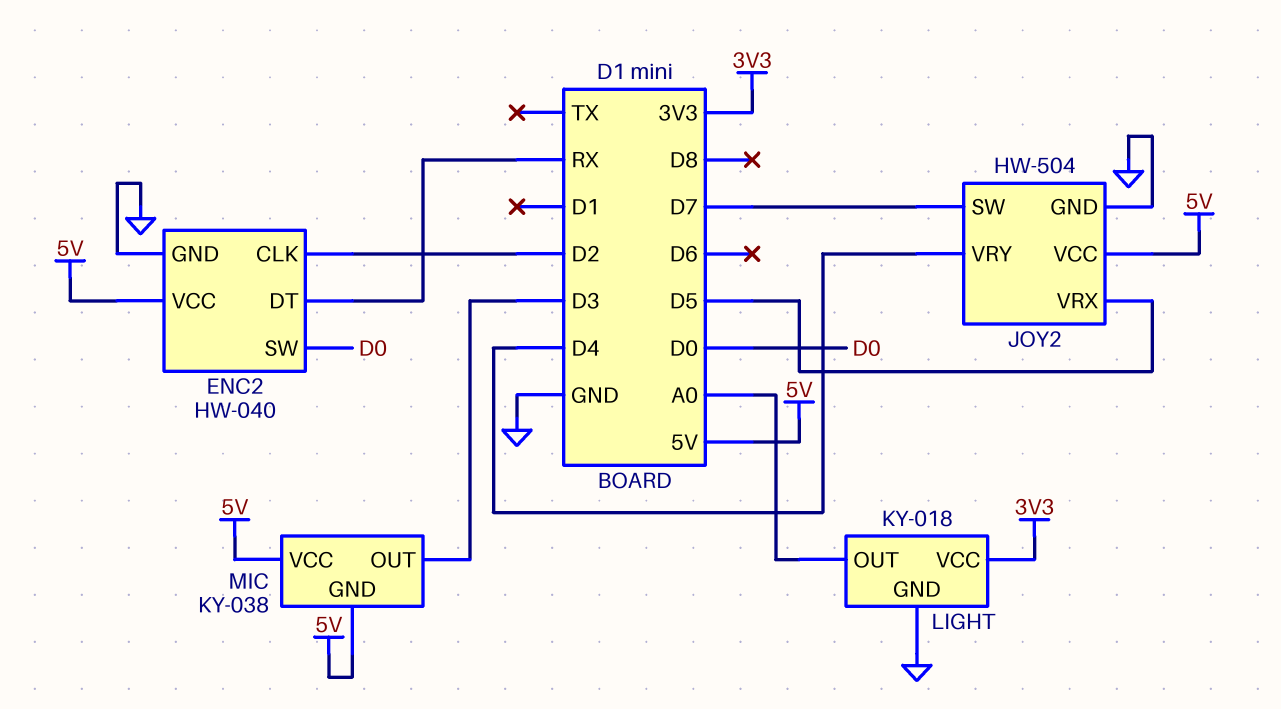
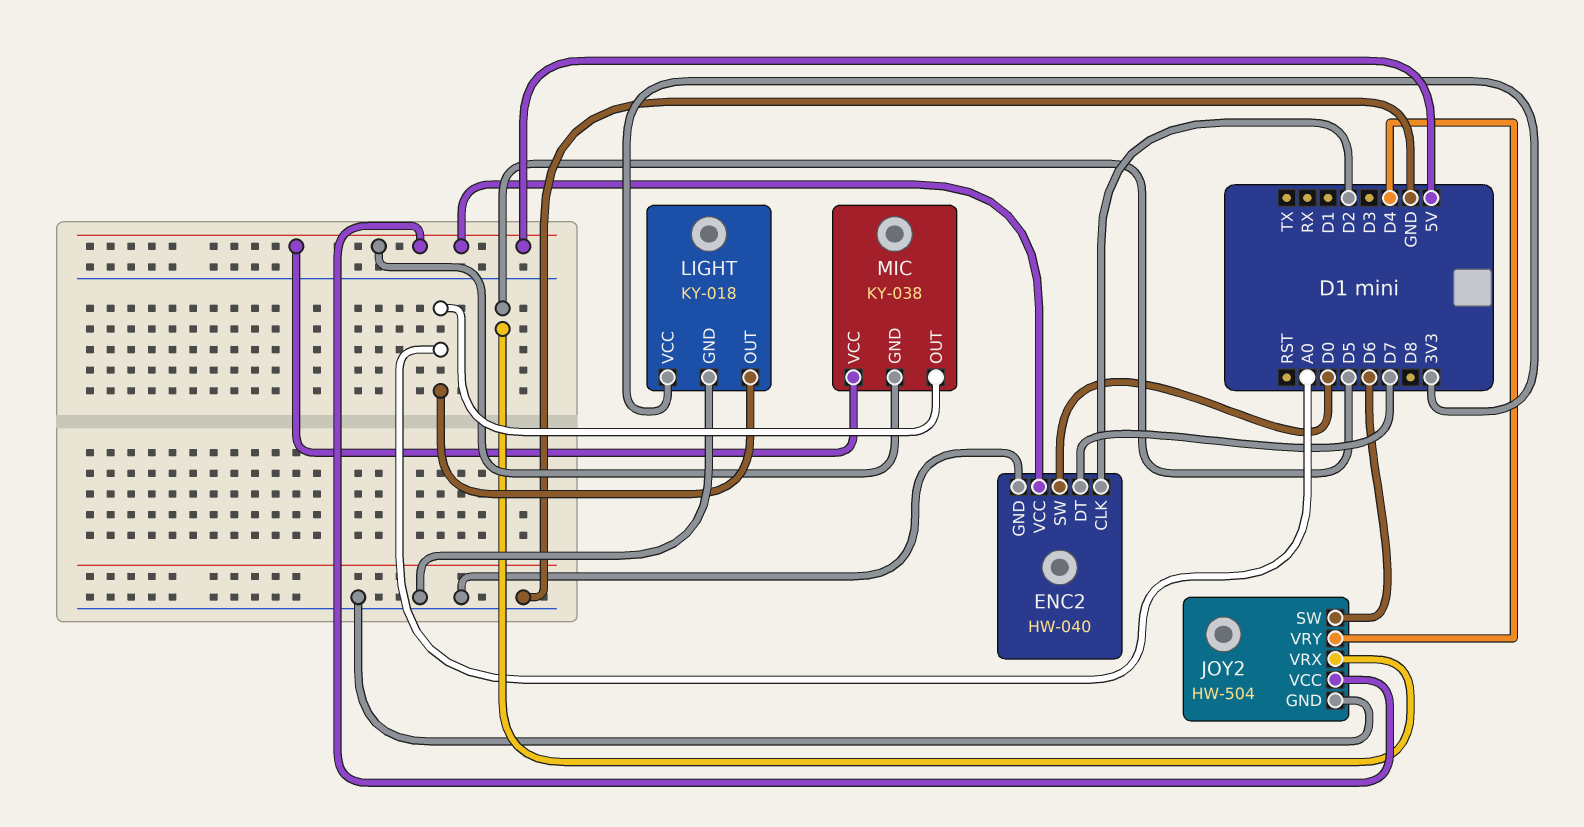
ENC2 pin DT: RX -> D7
JOY2 pin SW: D7 -> D6
MIC pin OUT: D3 -> A0

